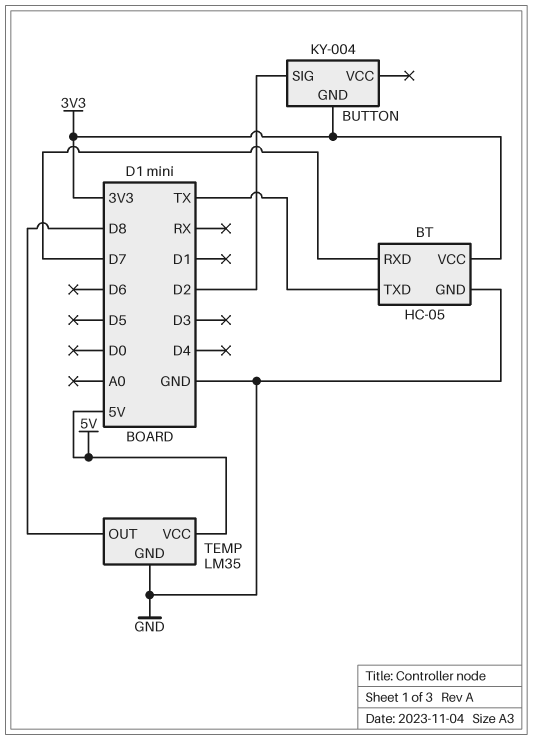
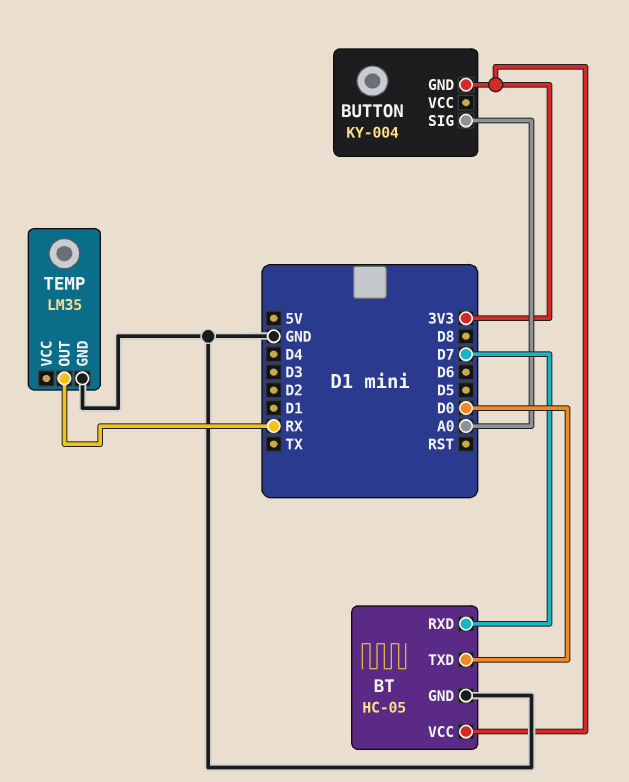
BT pin TXD: TX -> D0
BUTTON pin SIG: D2 -> A0
TEMP pin OUT: D8 -> RX
TEMP pin VCC: 5V -> none

